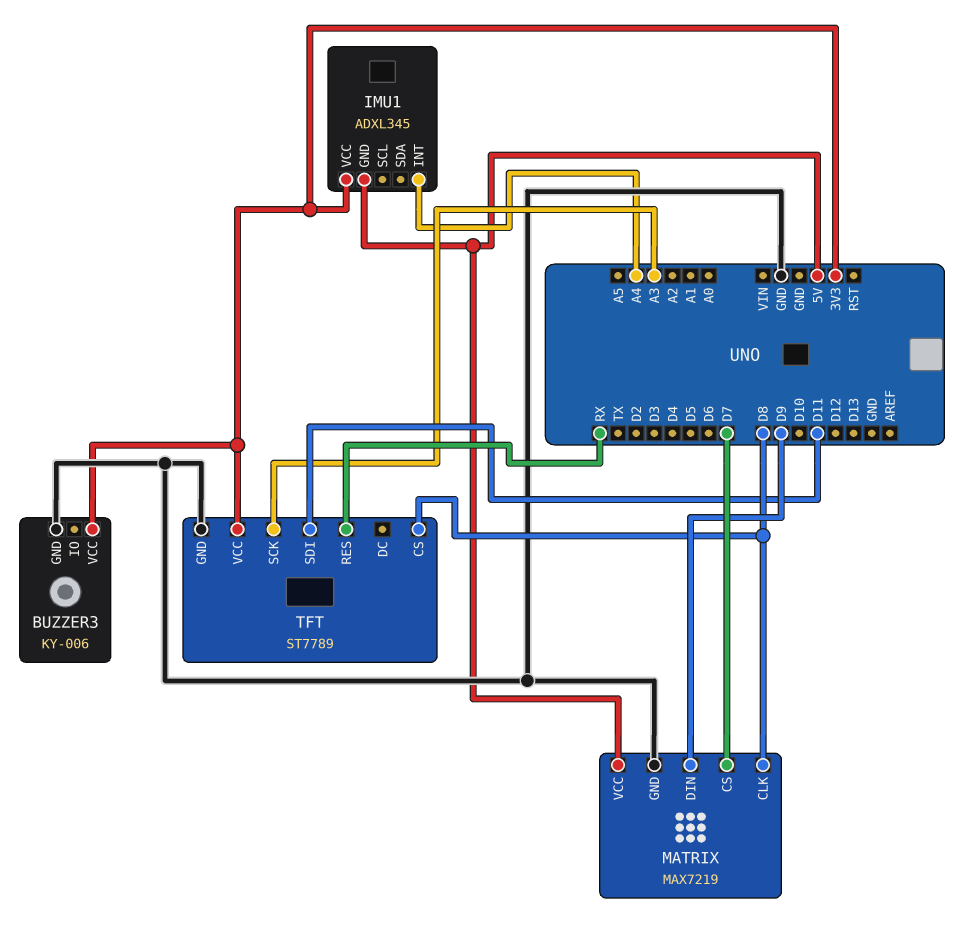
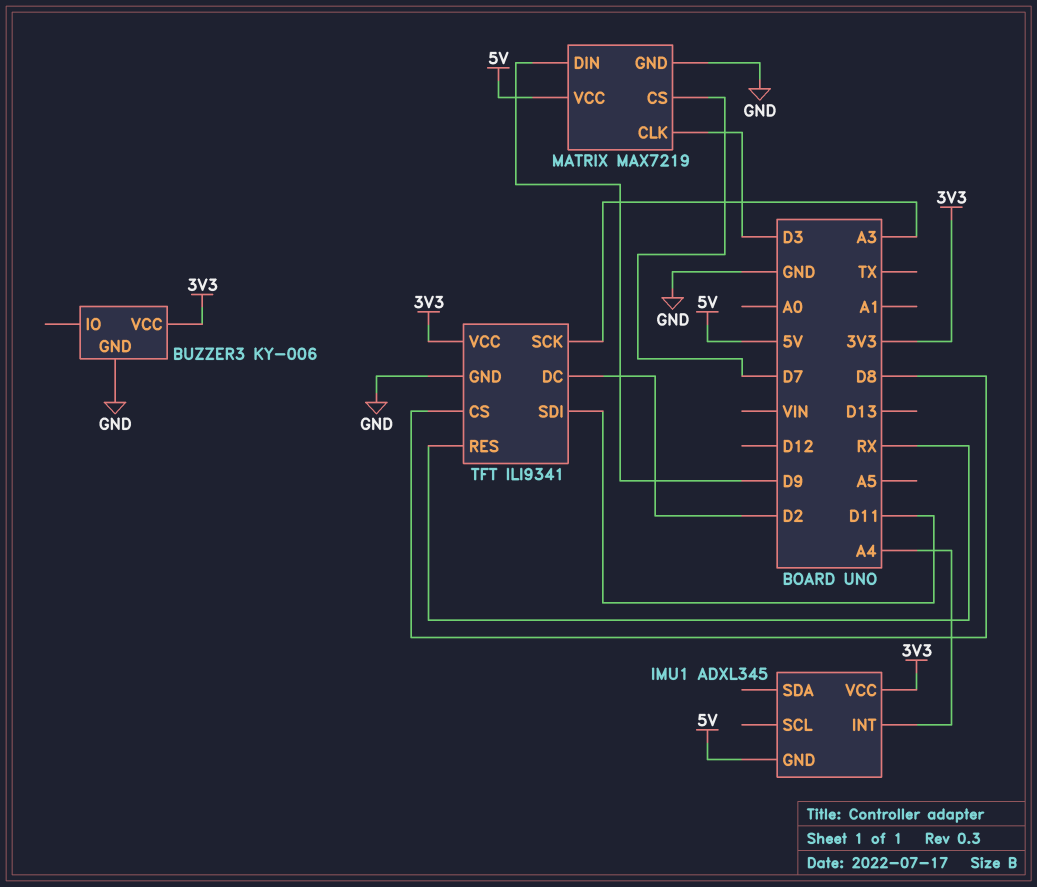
MATRIX pin CLK: D8 -> D3
TFT: ST7789 -> ILI9341
TFT pin DC: none -> D2

